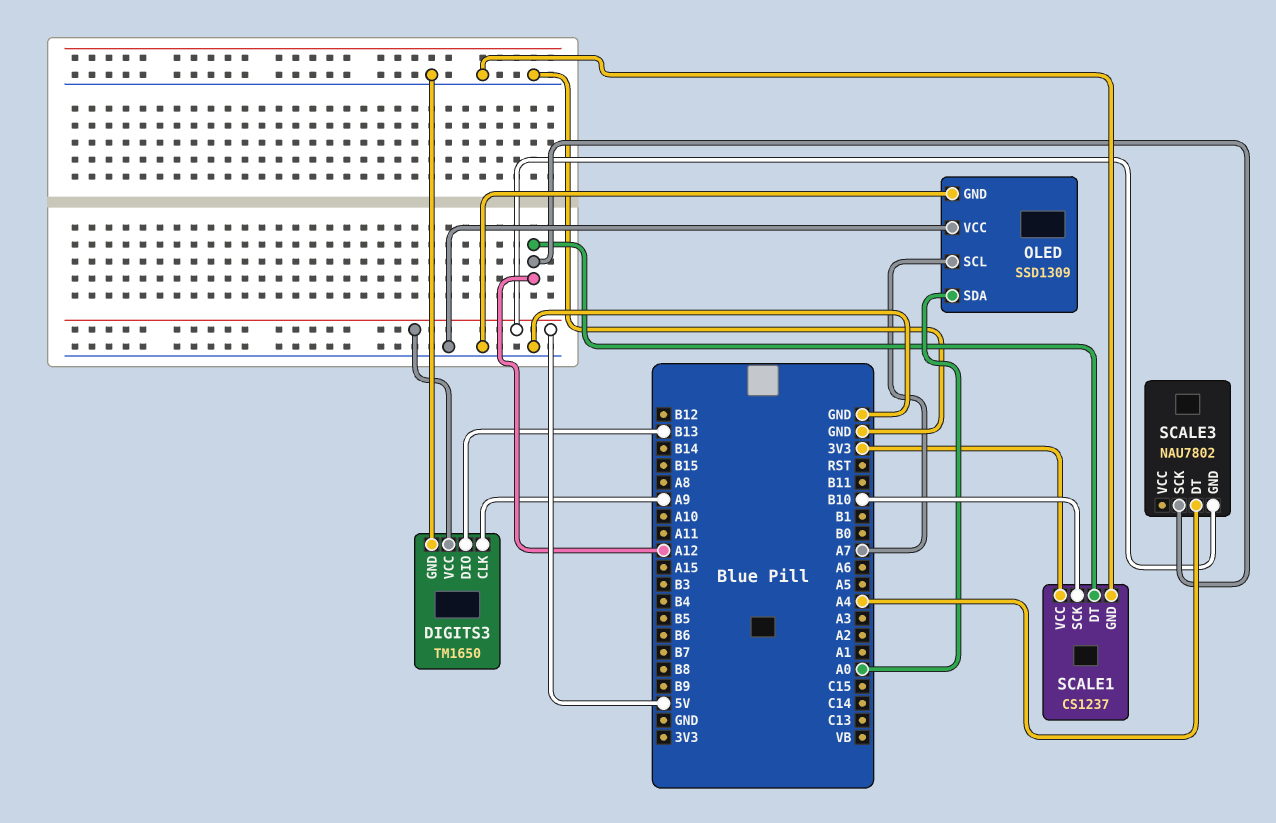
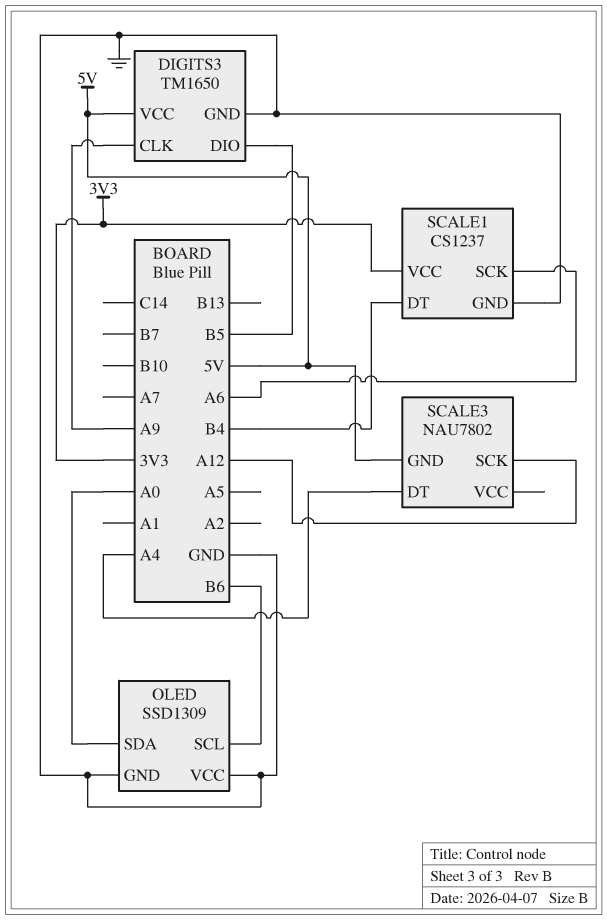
DIGITS3 pin DIO: B13 -> B5
OLED pin SCL: A7 -> B6
SCALE1 pin DT: A12 -> B4
SCALE1 pin SCK: B10 -> A6

